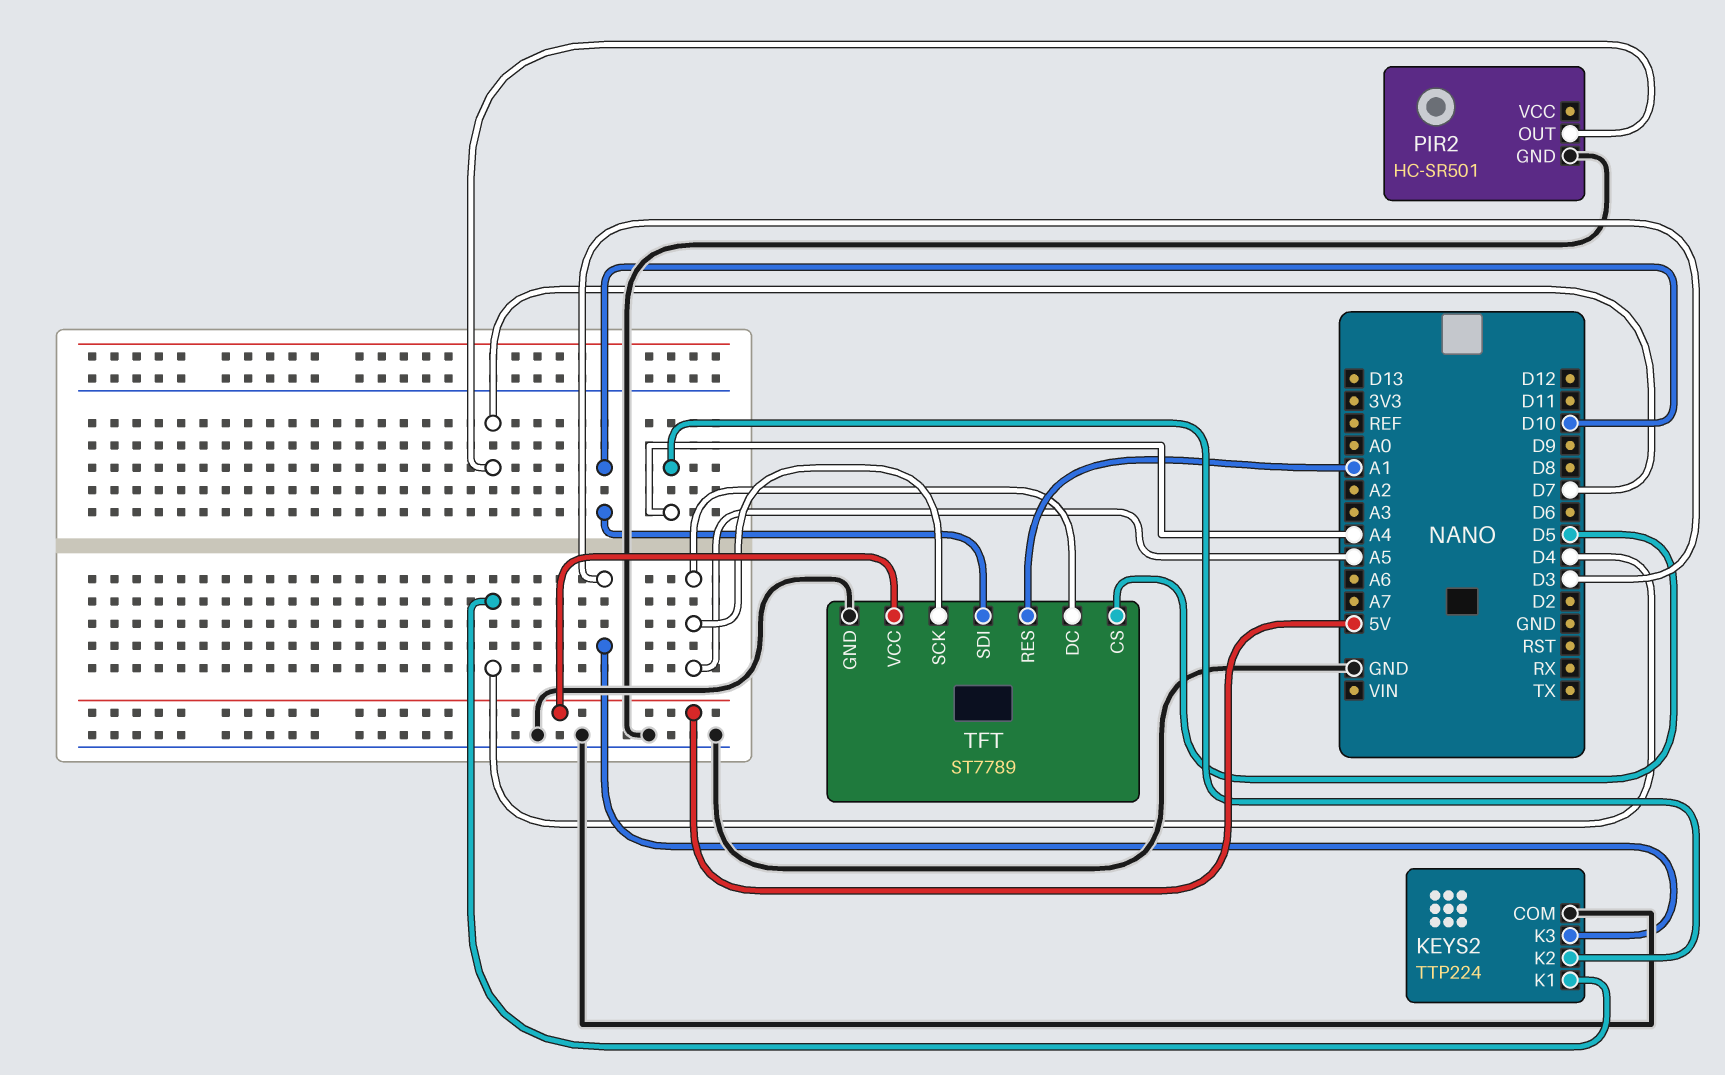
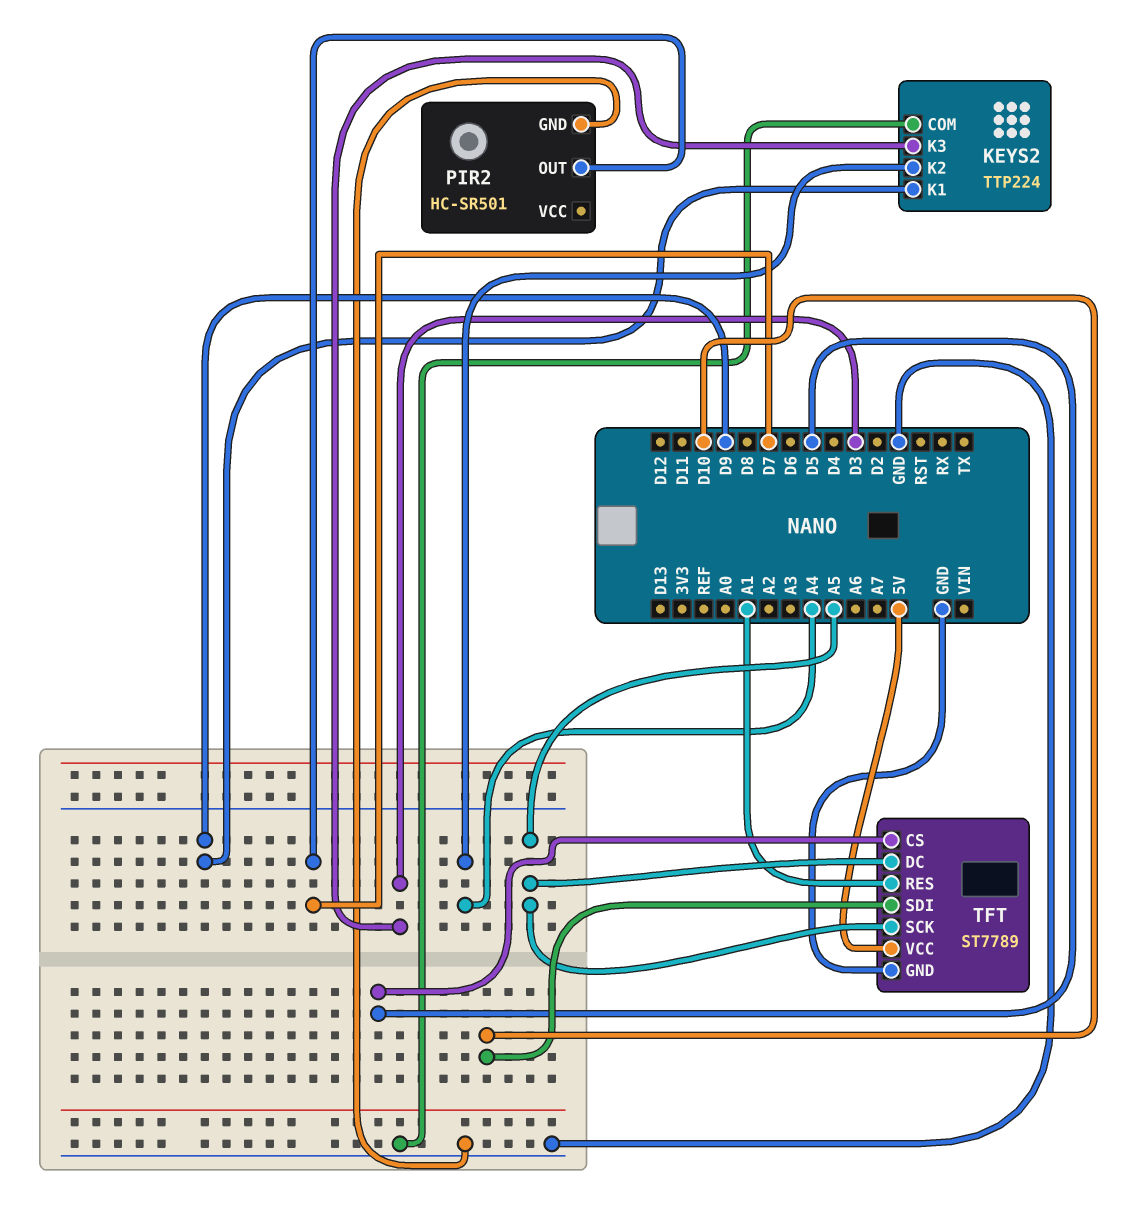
KEYS2 pin K1: D4 -> D9

